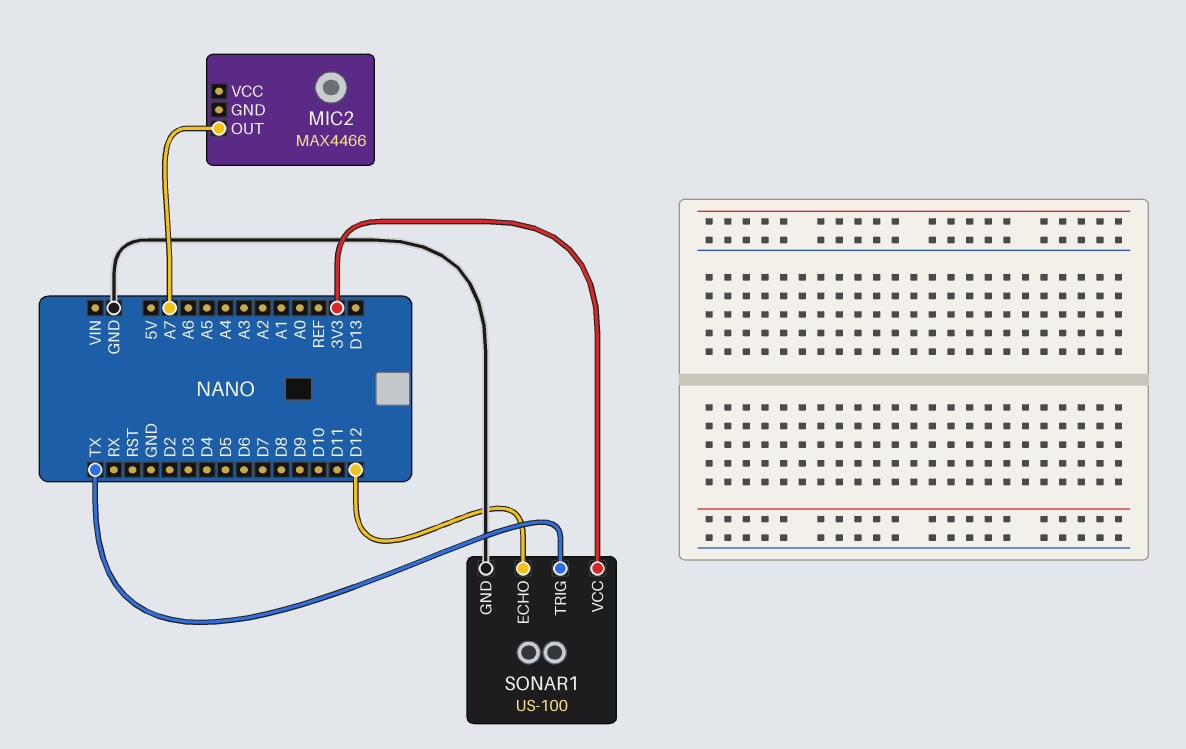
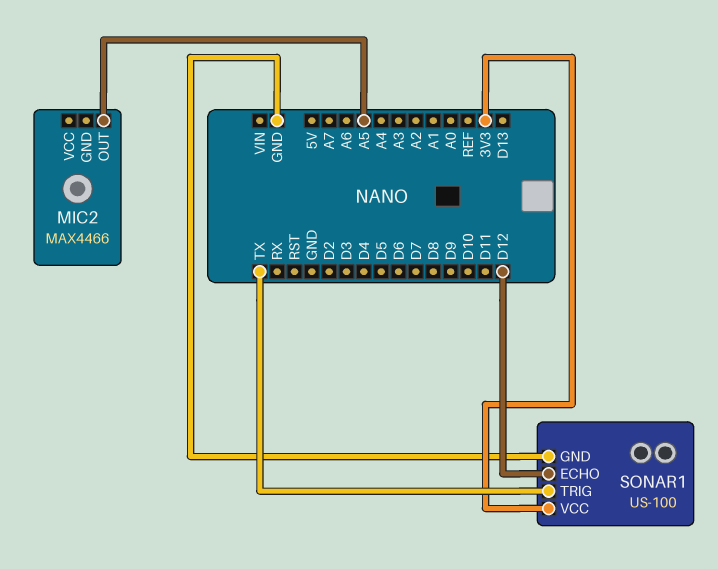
MIC2 pin OUT: A7 -> A5

